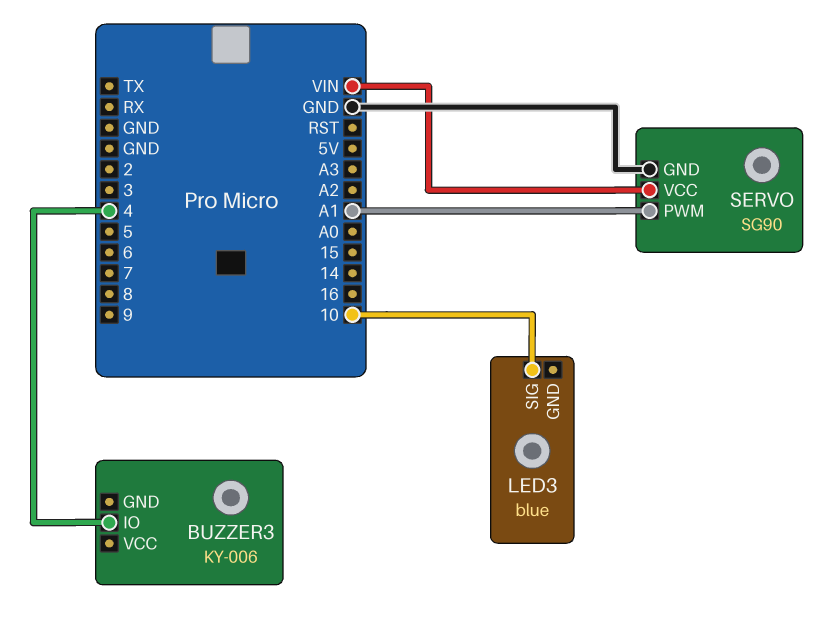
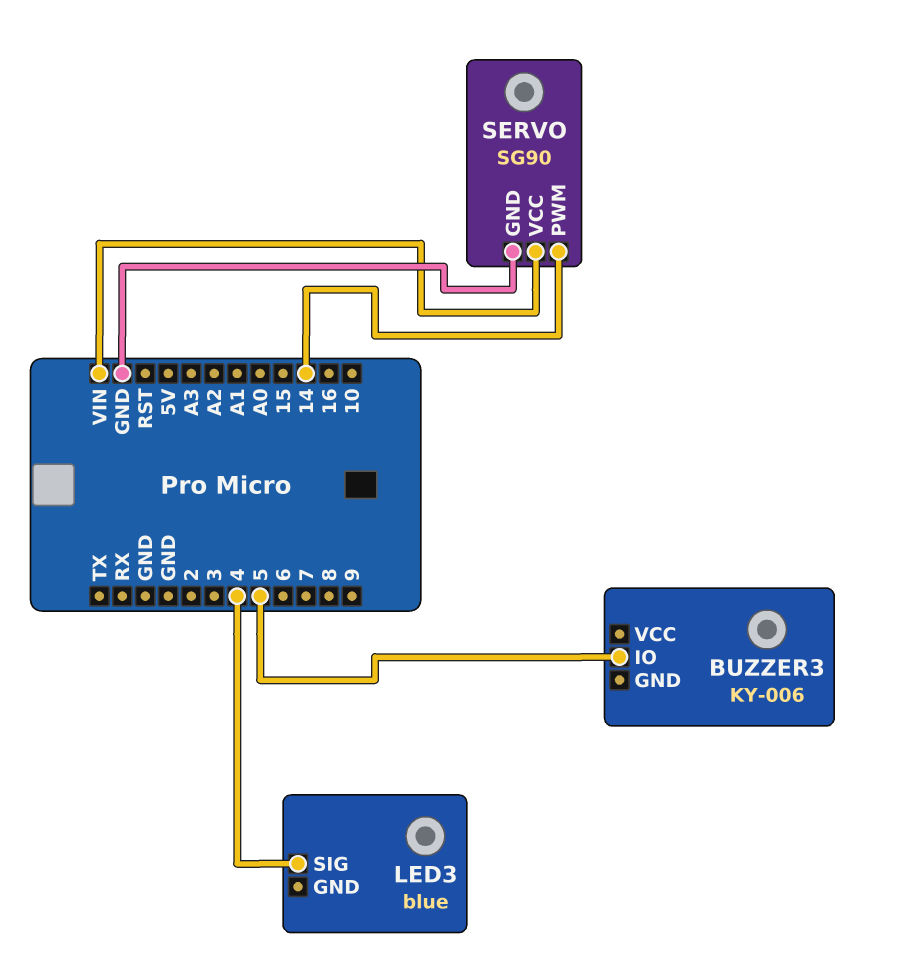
BUZZER3 pin IO: 4 -> 5
LED3 pin SIG: 10 -> 4
SERVO pin PWM: A1 -> 14

